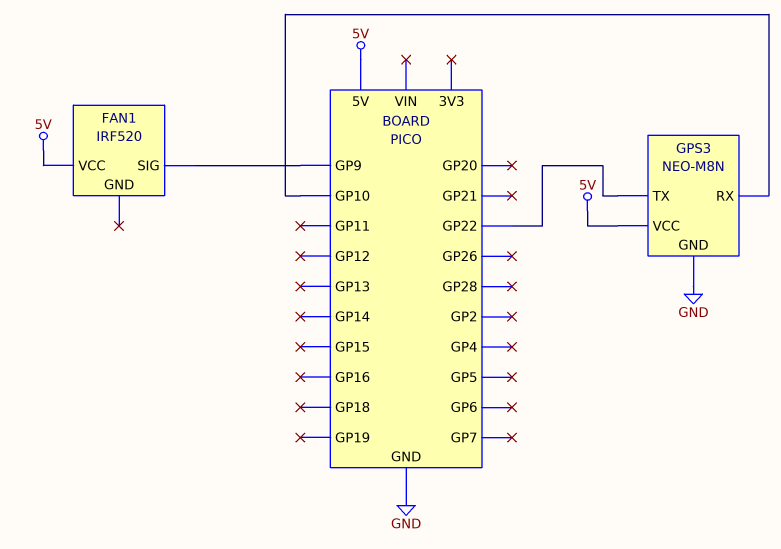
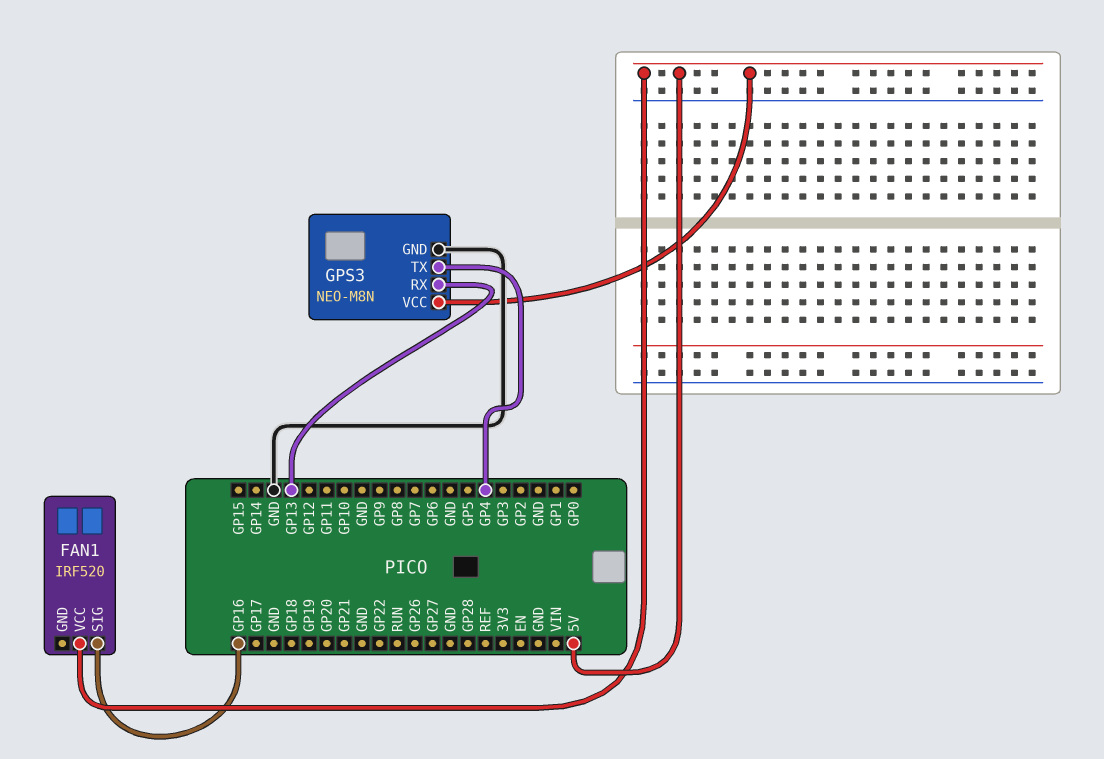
FAN1 pin SIG: GP9 -> GP16
GPS3 pin RX: GP10 -> GP13
GPS3 pin TX: GP22 -> GP4

